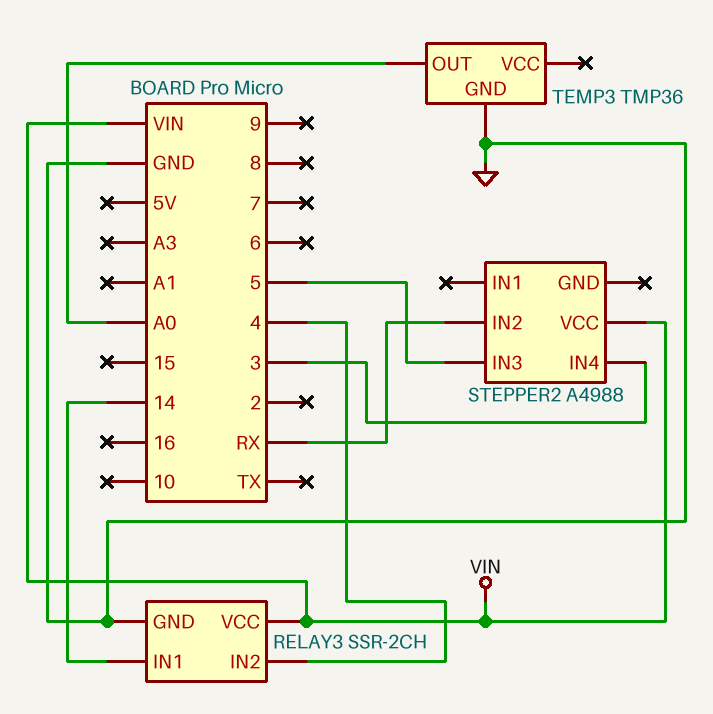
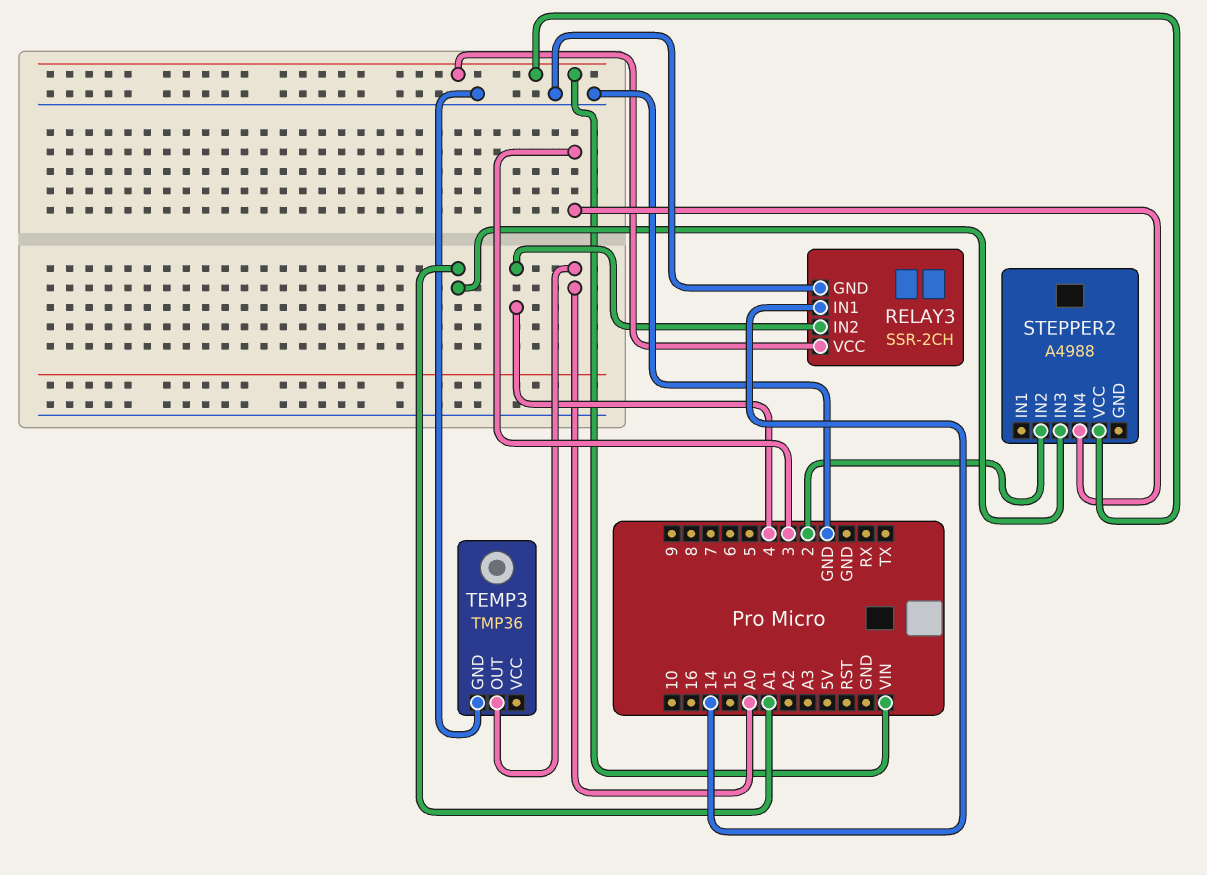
STEPPER2 pin IN2: RX -> 2
STEPPER2 pin IN3: 5 -> A1

